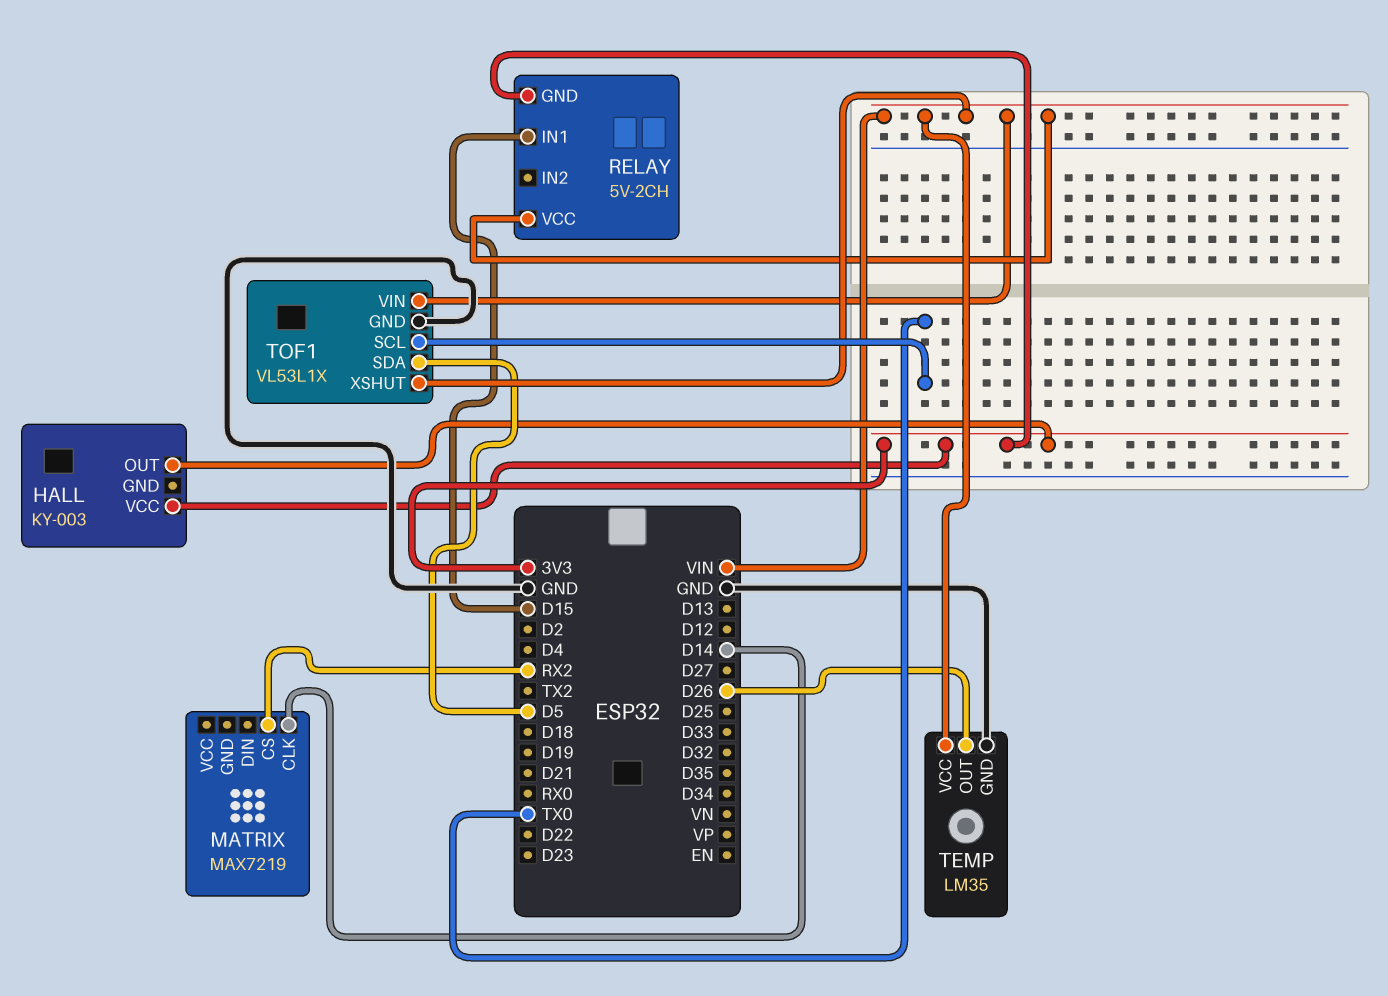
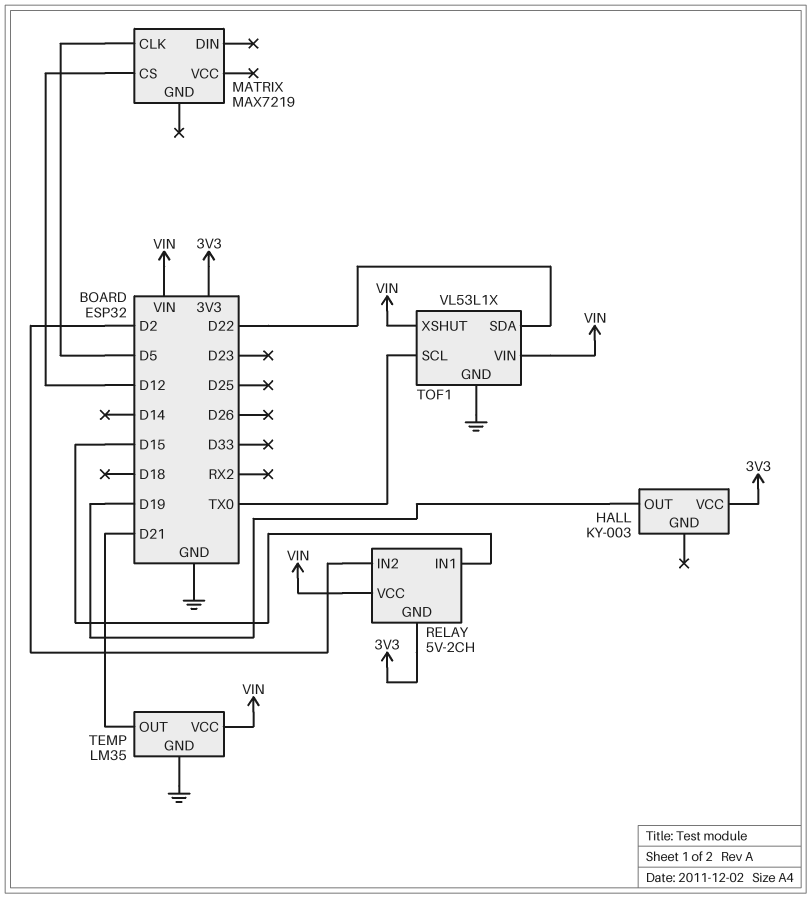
HALL pin OUT: 3V3 -> D19
MATRIX pin CLK: D14 -> D5
MATRIX pin CS: RX2 -> D12
RELAY pin IN2: none -> D2
TEMP pin OUT: D26 -> D21
TOF1 pin SDA: D5 -> D22

